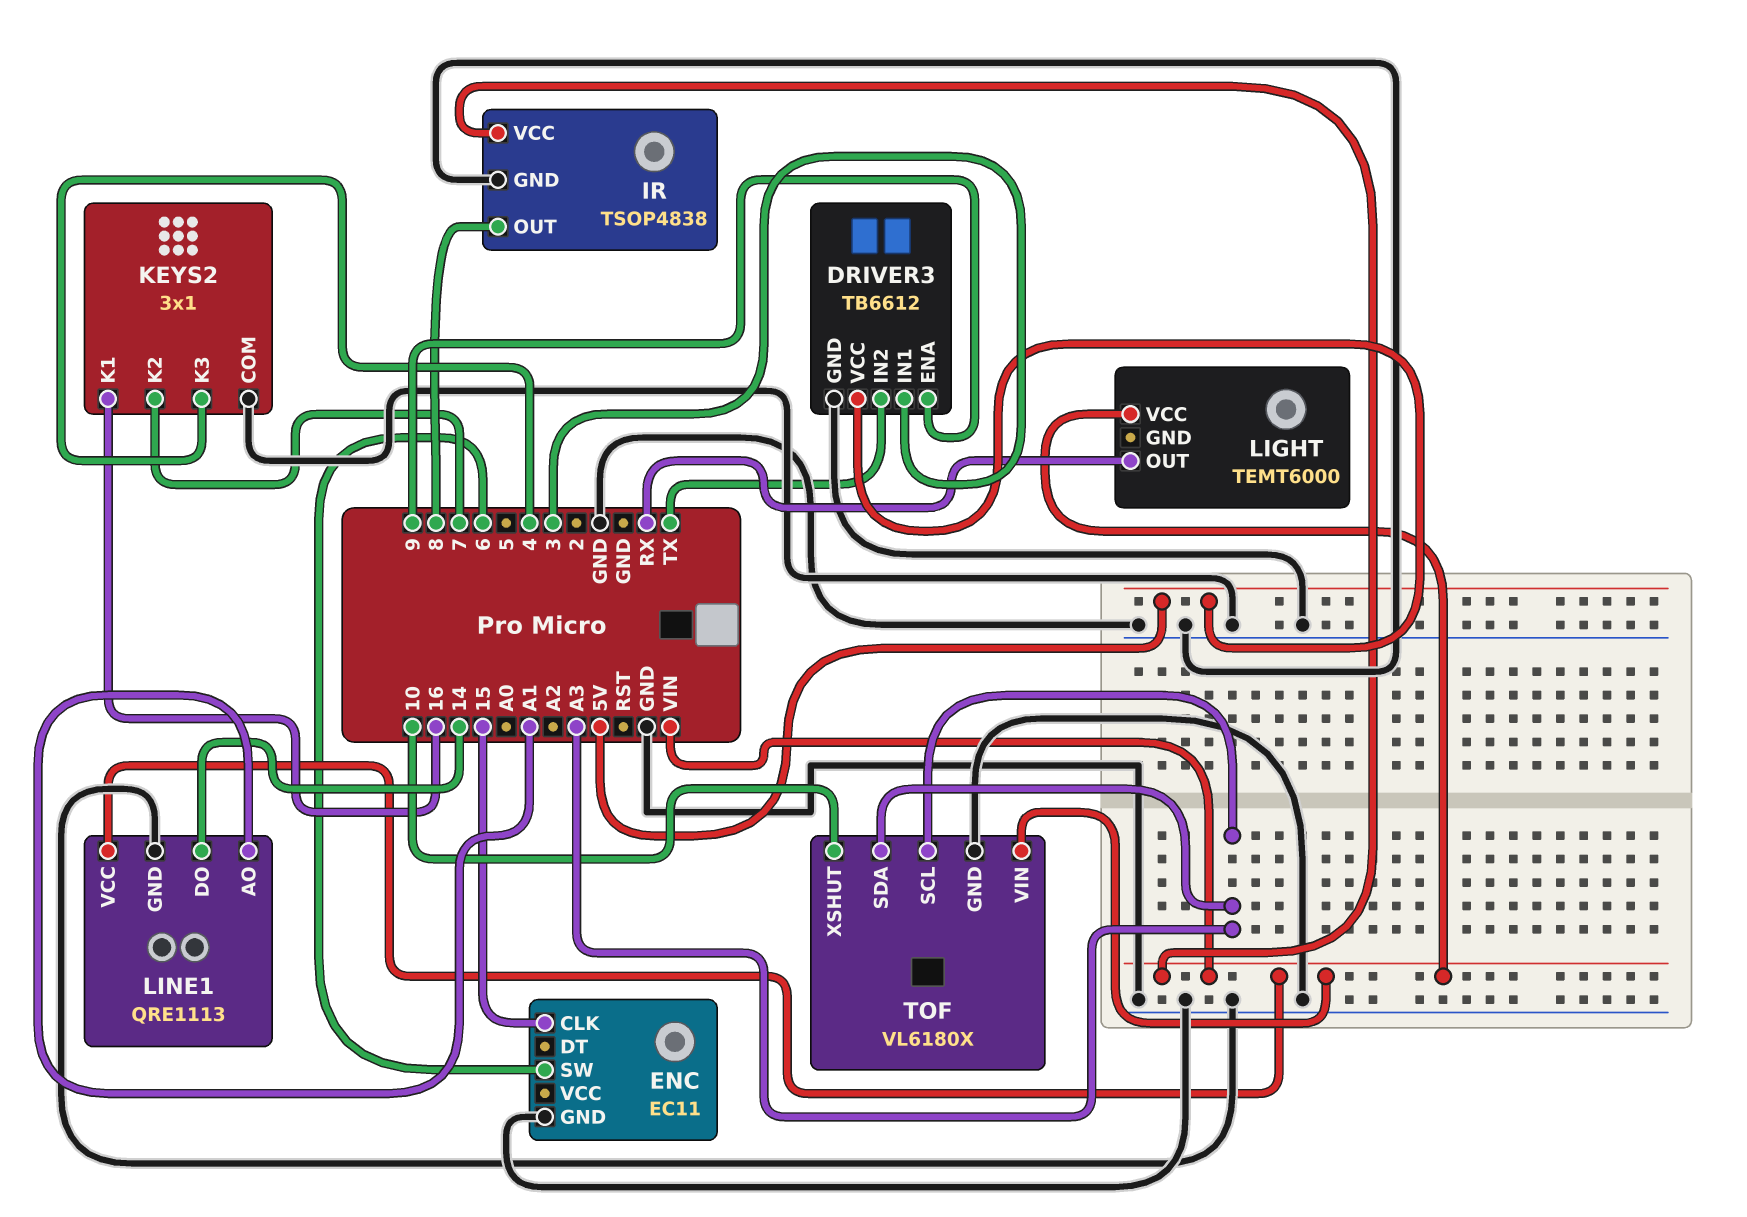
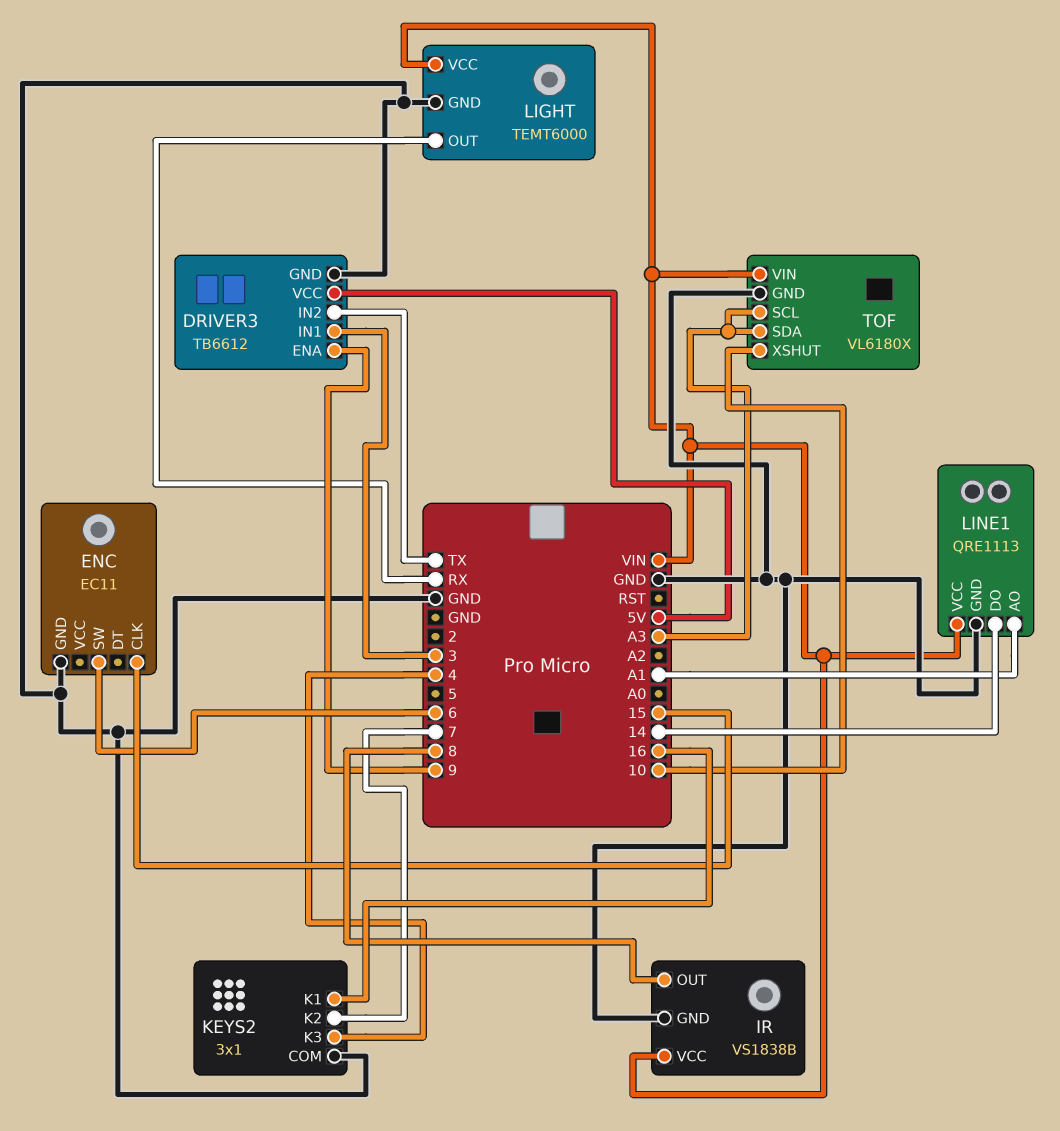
IR: TSOP4838 -> VS1838B
LIGHT pin GND: none -> GND

